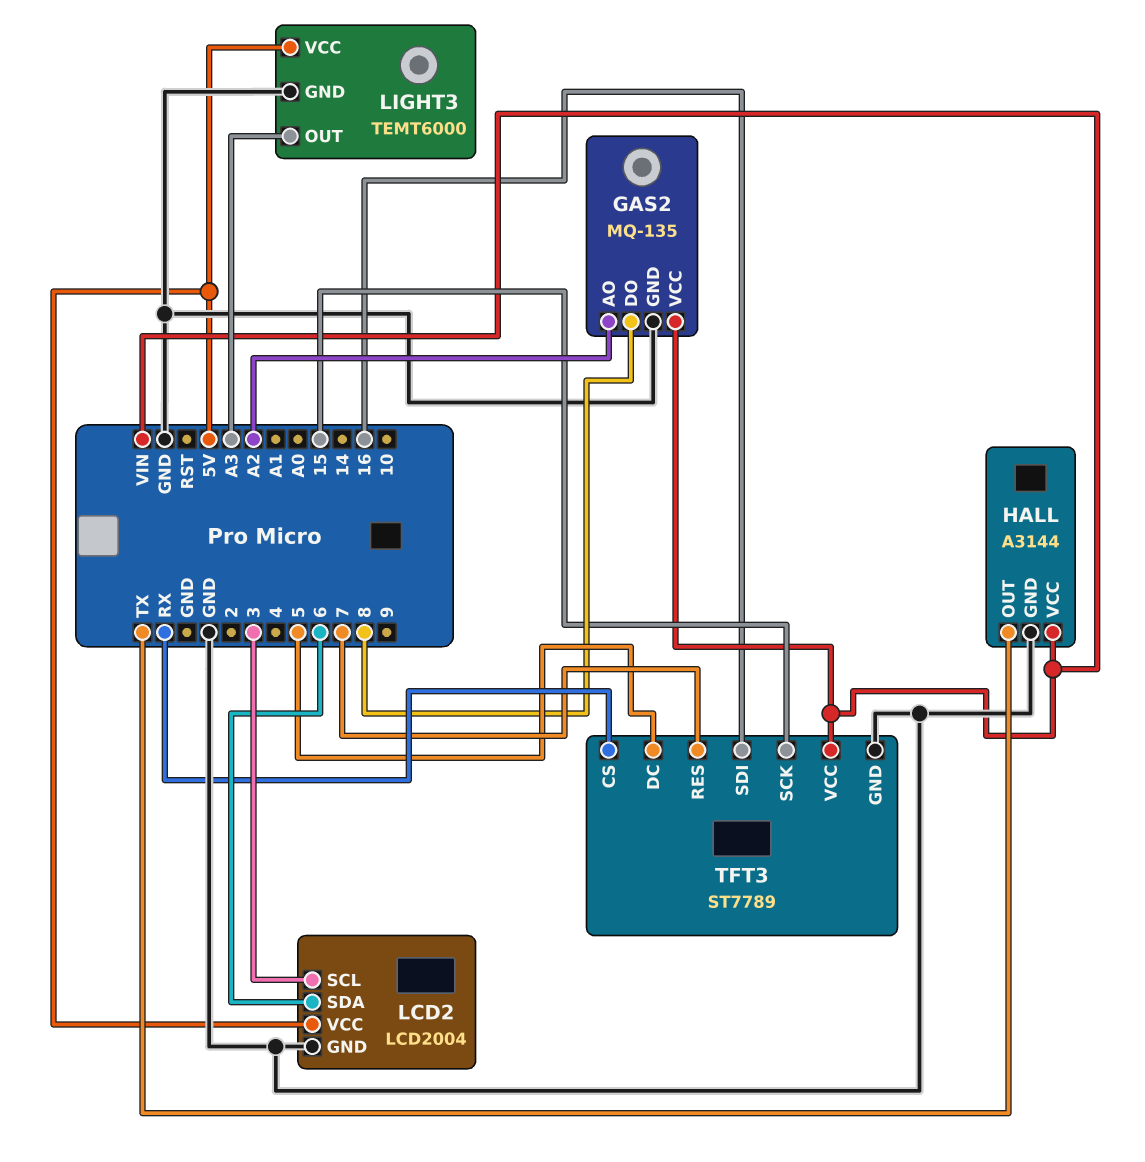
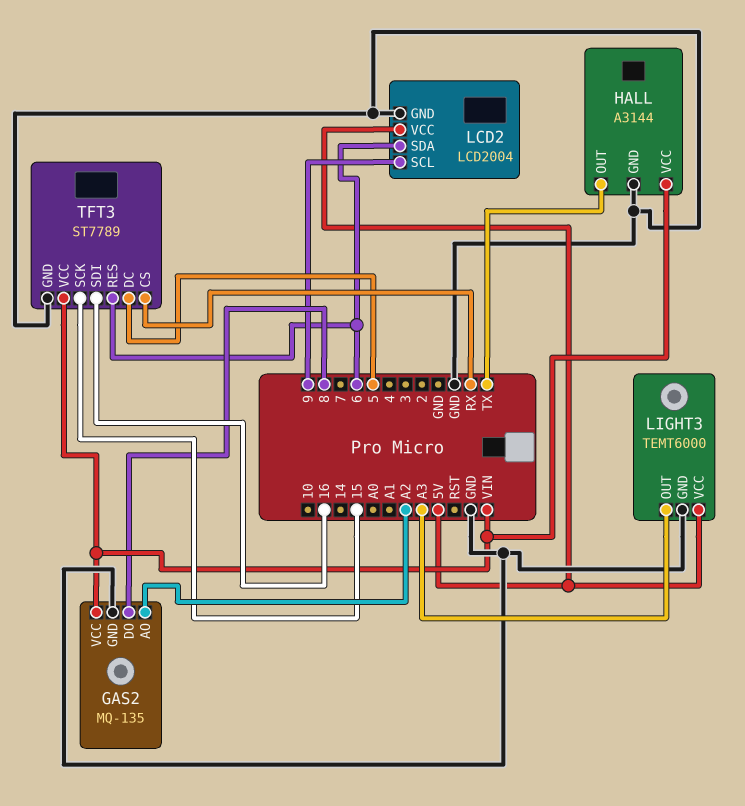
LCD2 pin SCL: 3 -> 9
TFT3 pin RES: 7 -> 6

